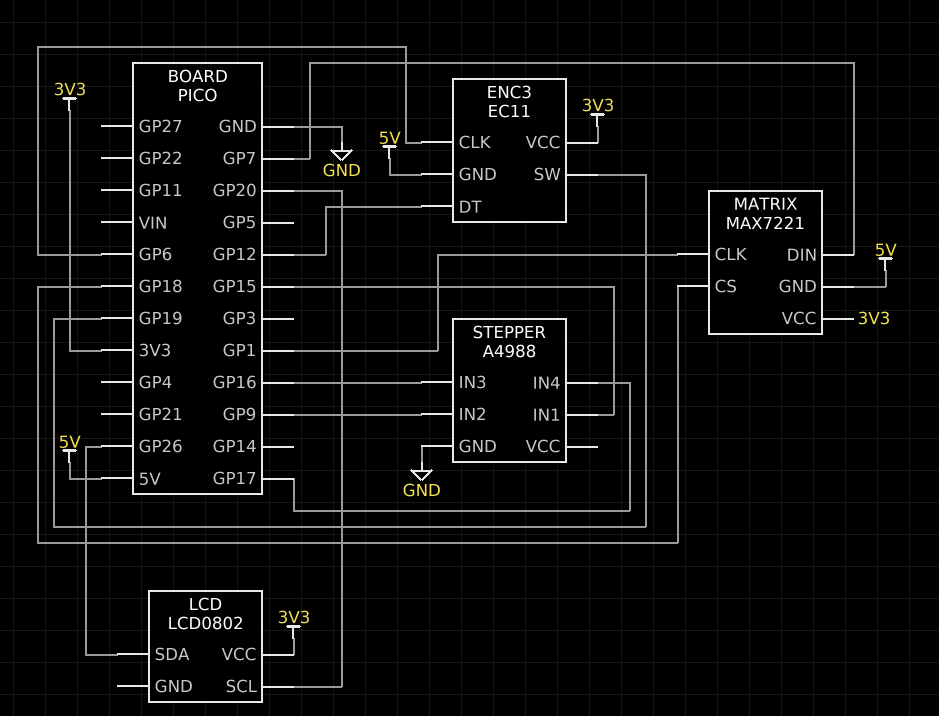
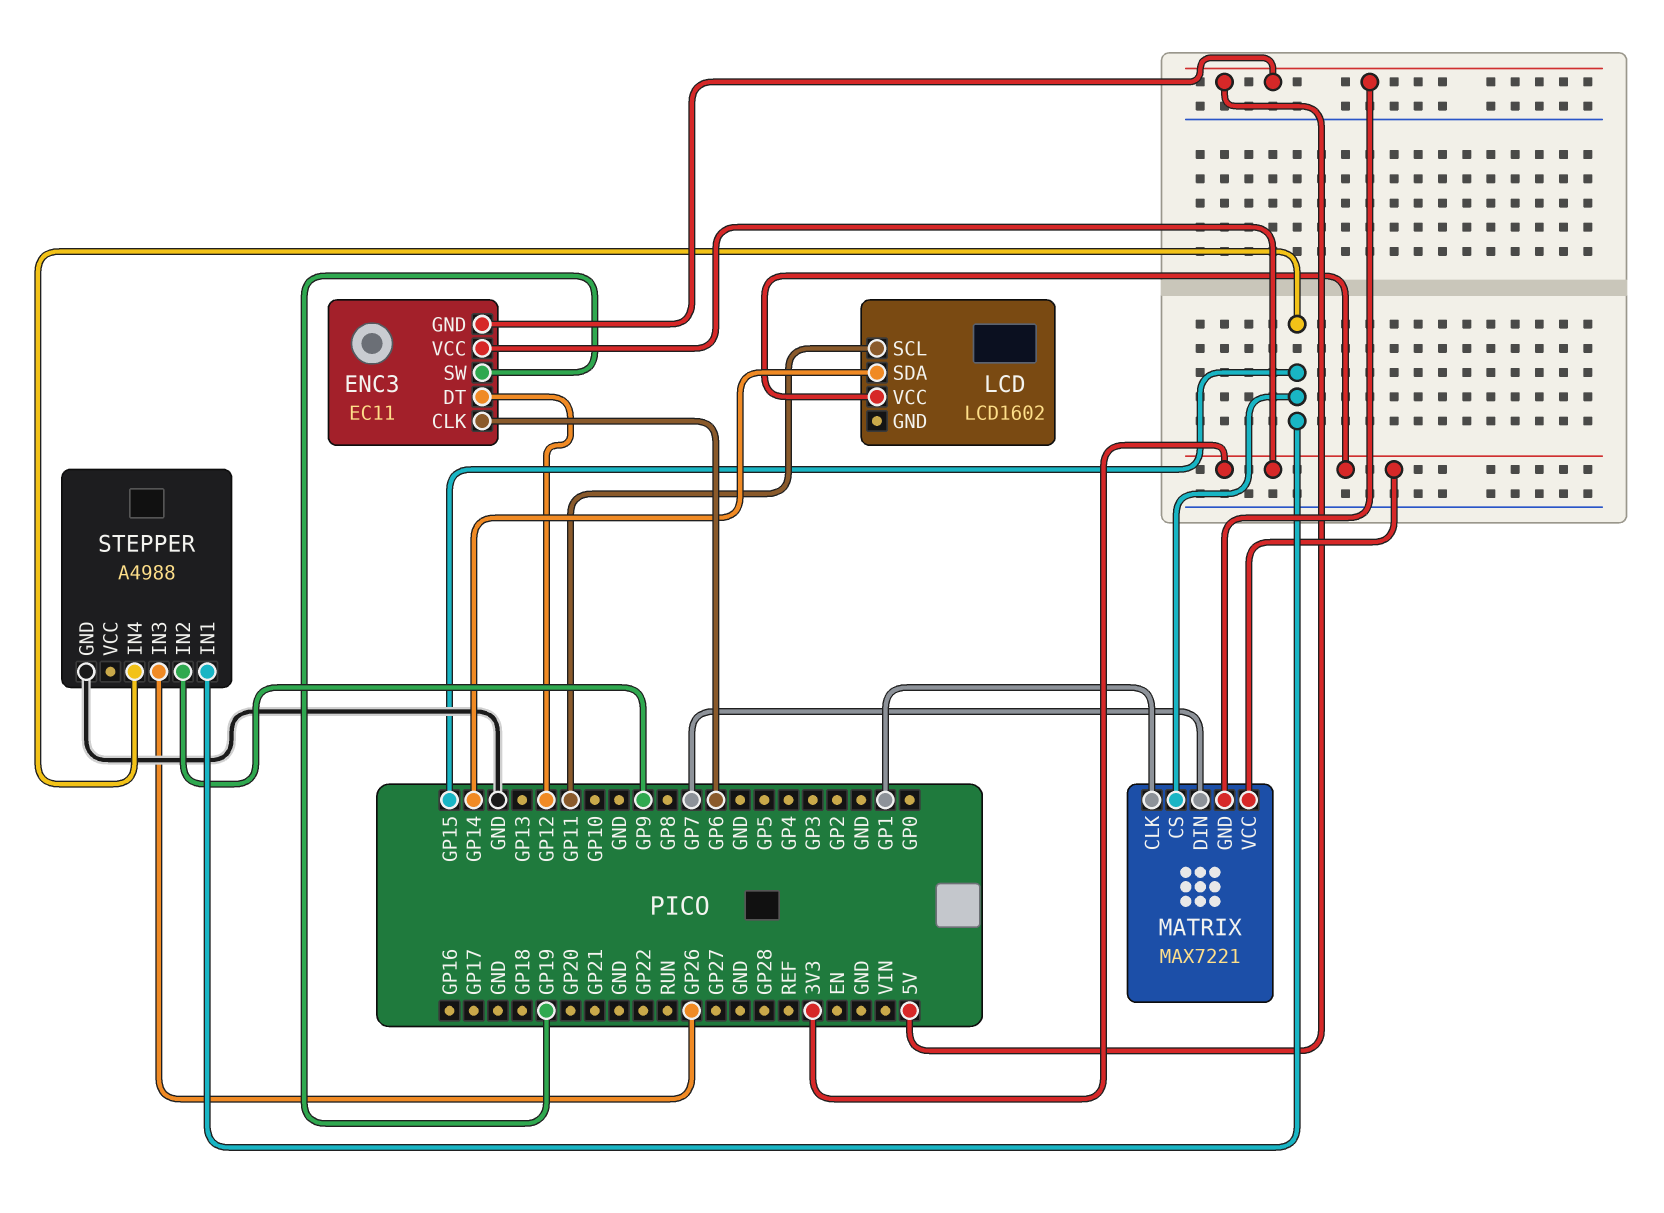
LCD: LCD0802 -> LCD1602
LCD pin SCL: GP20 -> GP11
LCD pin SDA: GP26 -> GP14
MATRIX pin CS: GP18 -> GP15
STEPPER pin IN3: GP16 -> GP26
STEPPER pin IN4: GP17 -> GP15

